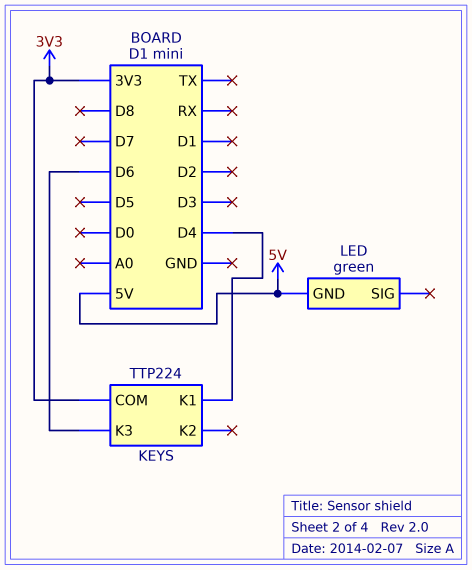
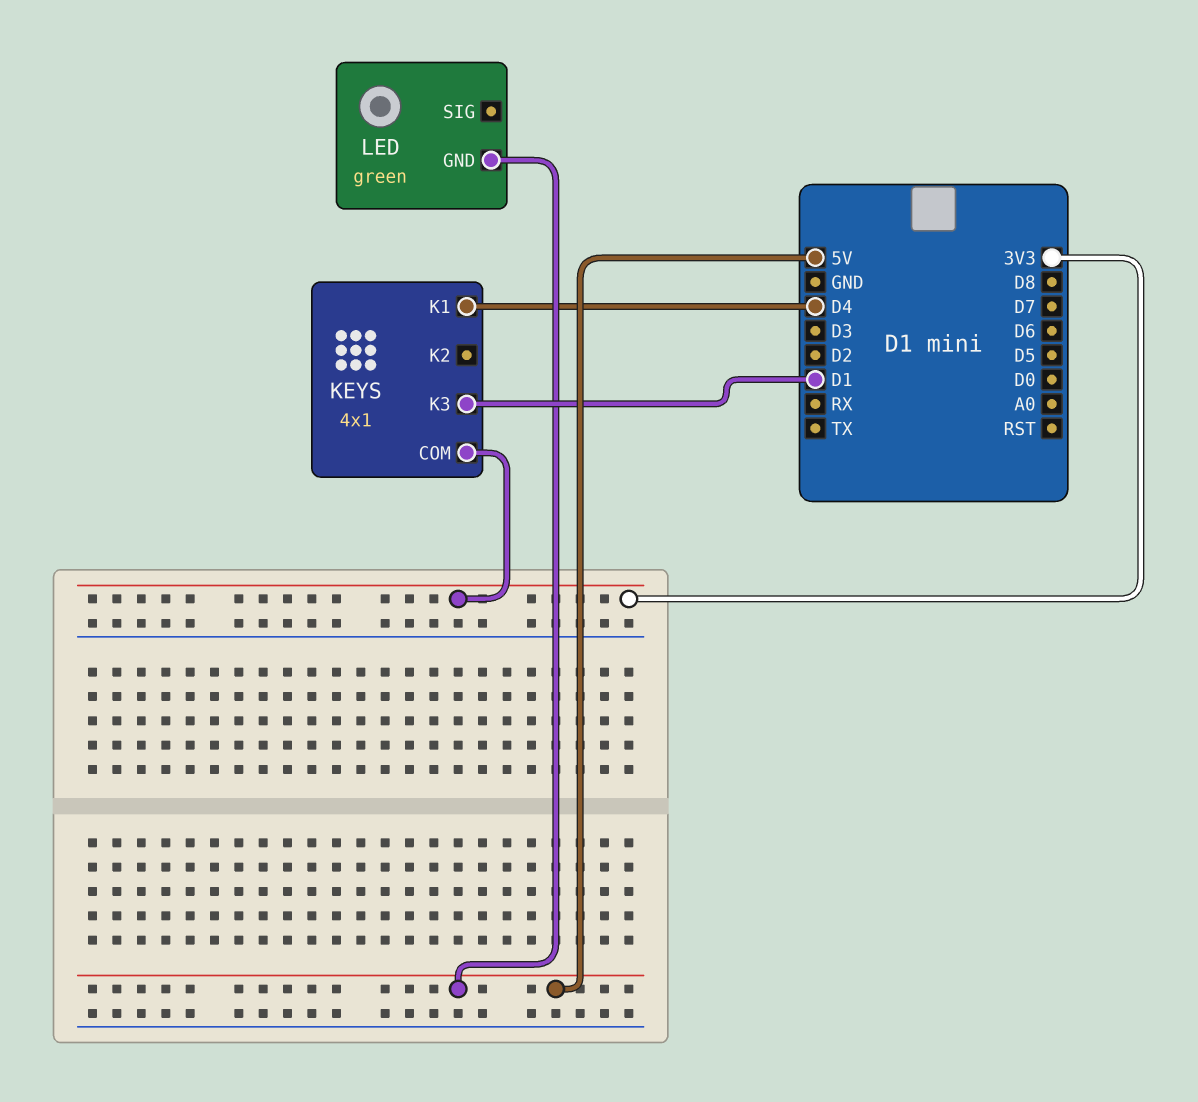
KEYS: TTP224 -> 4x1
KEYS pin K3: D6 -> D1

